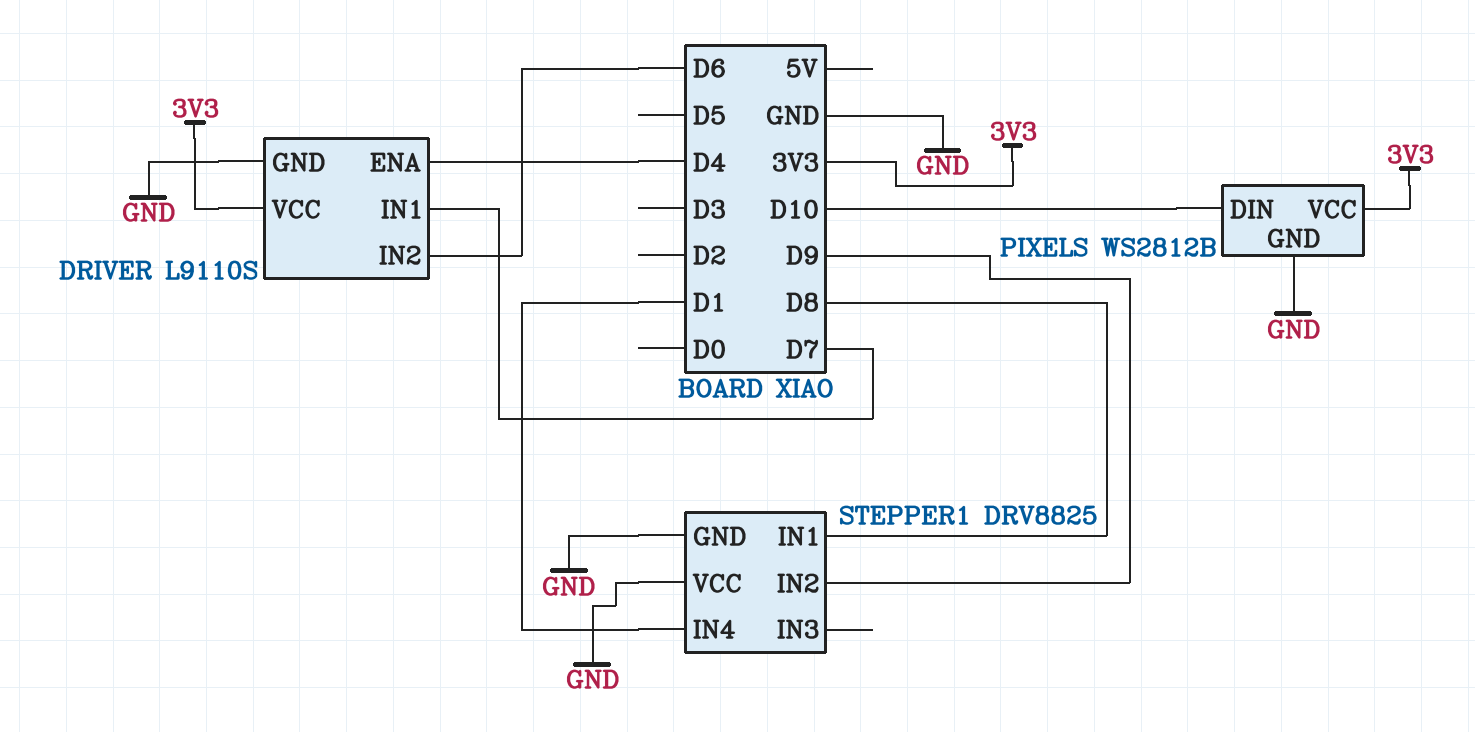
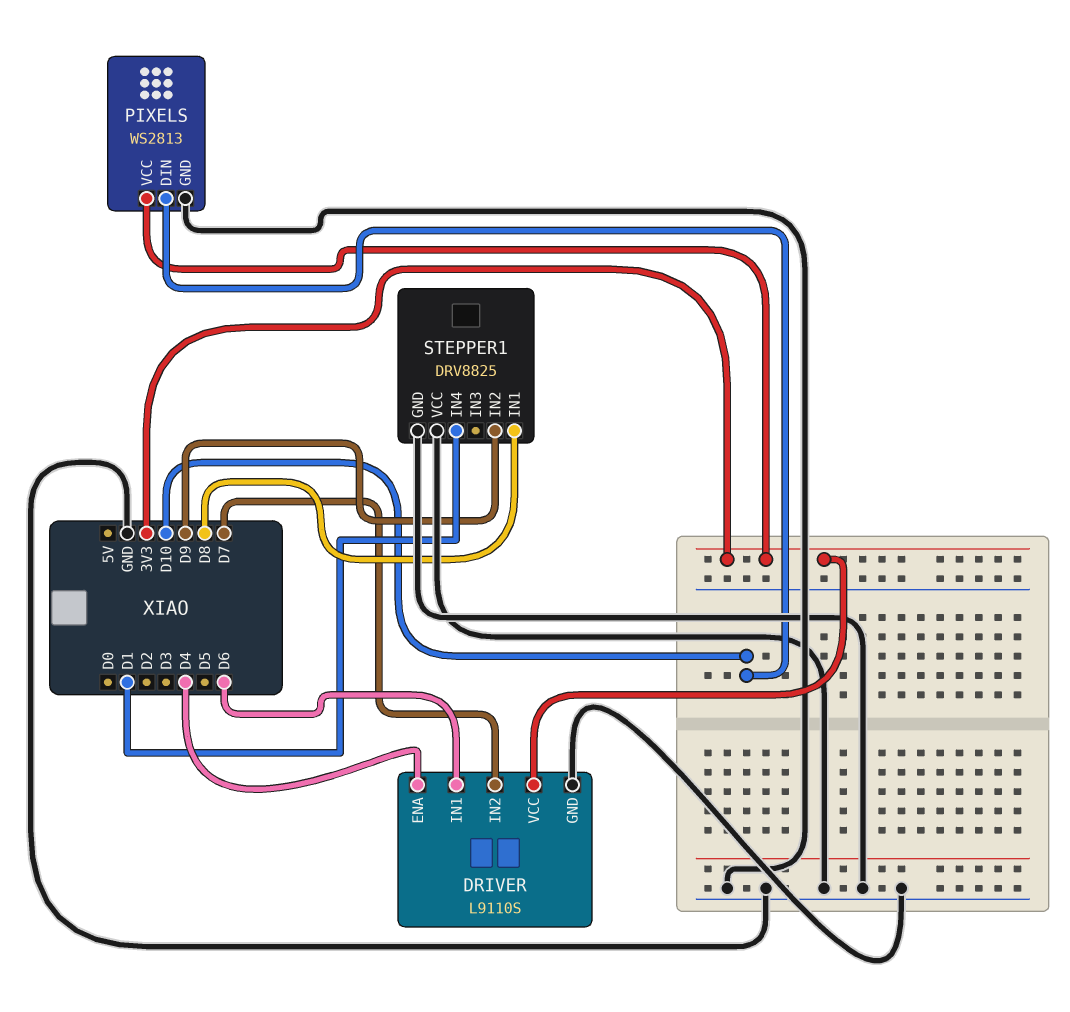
DRIVER pin IN1: D7 -> D6
DRIVER pin IN2: D6 -> D7
PIXELS: WS2812B -> WS2813

